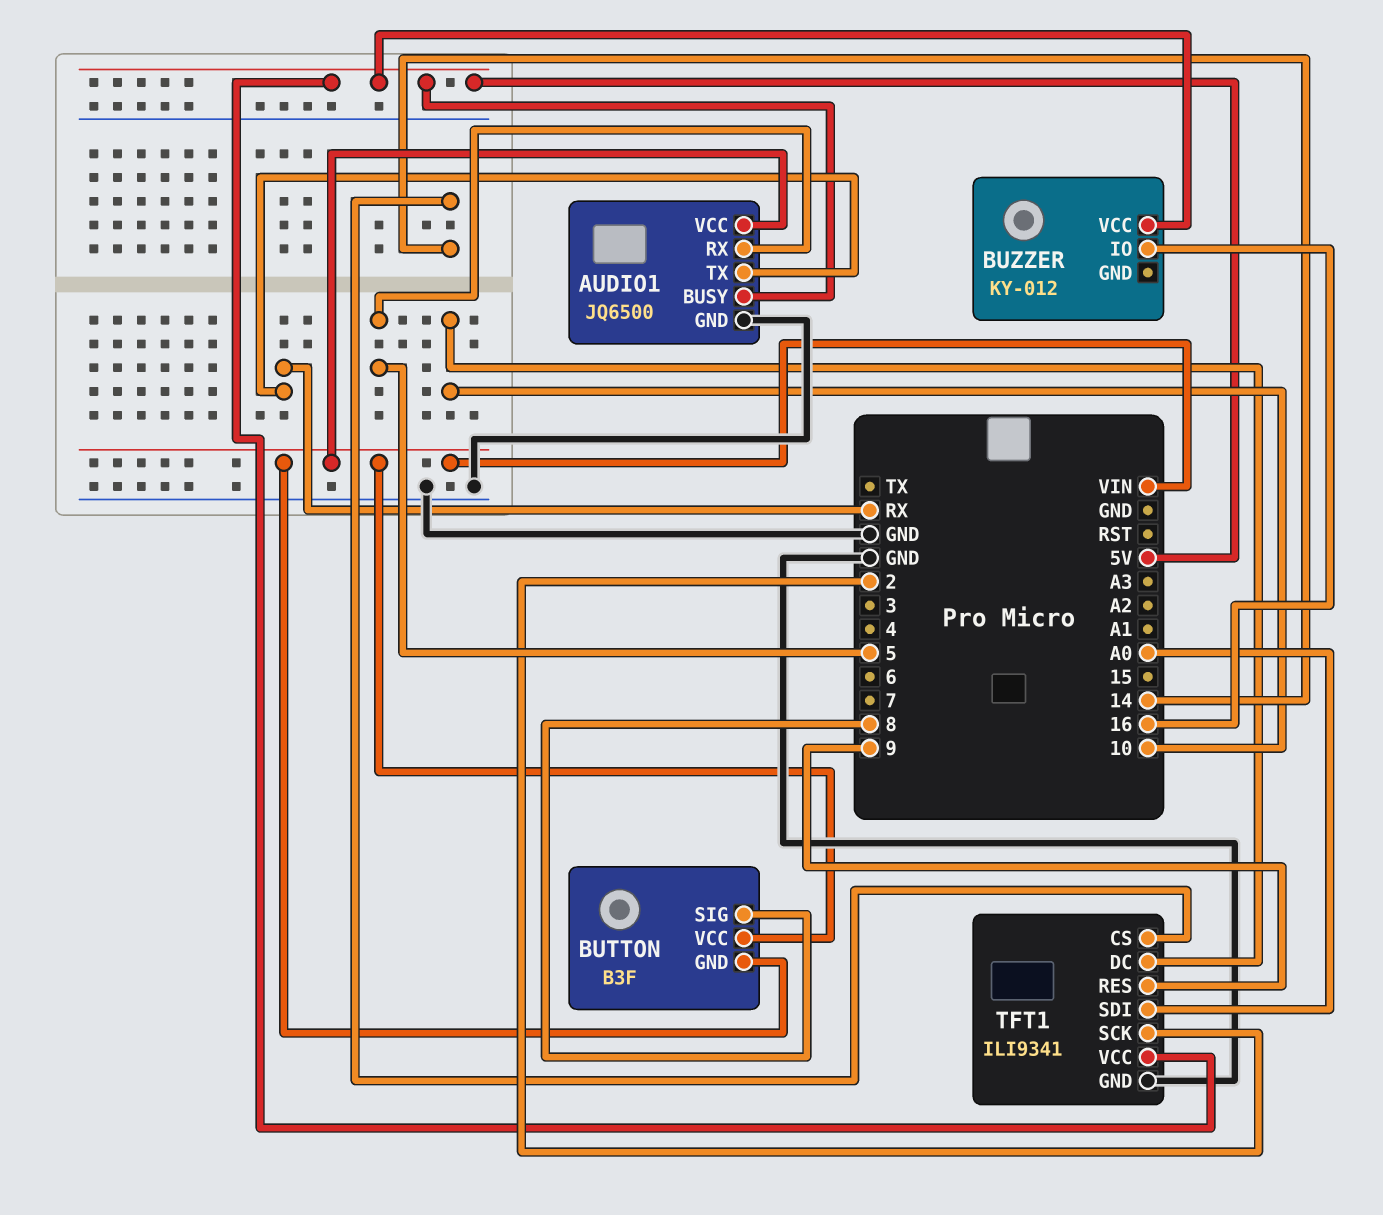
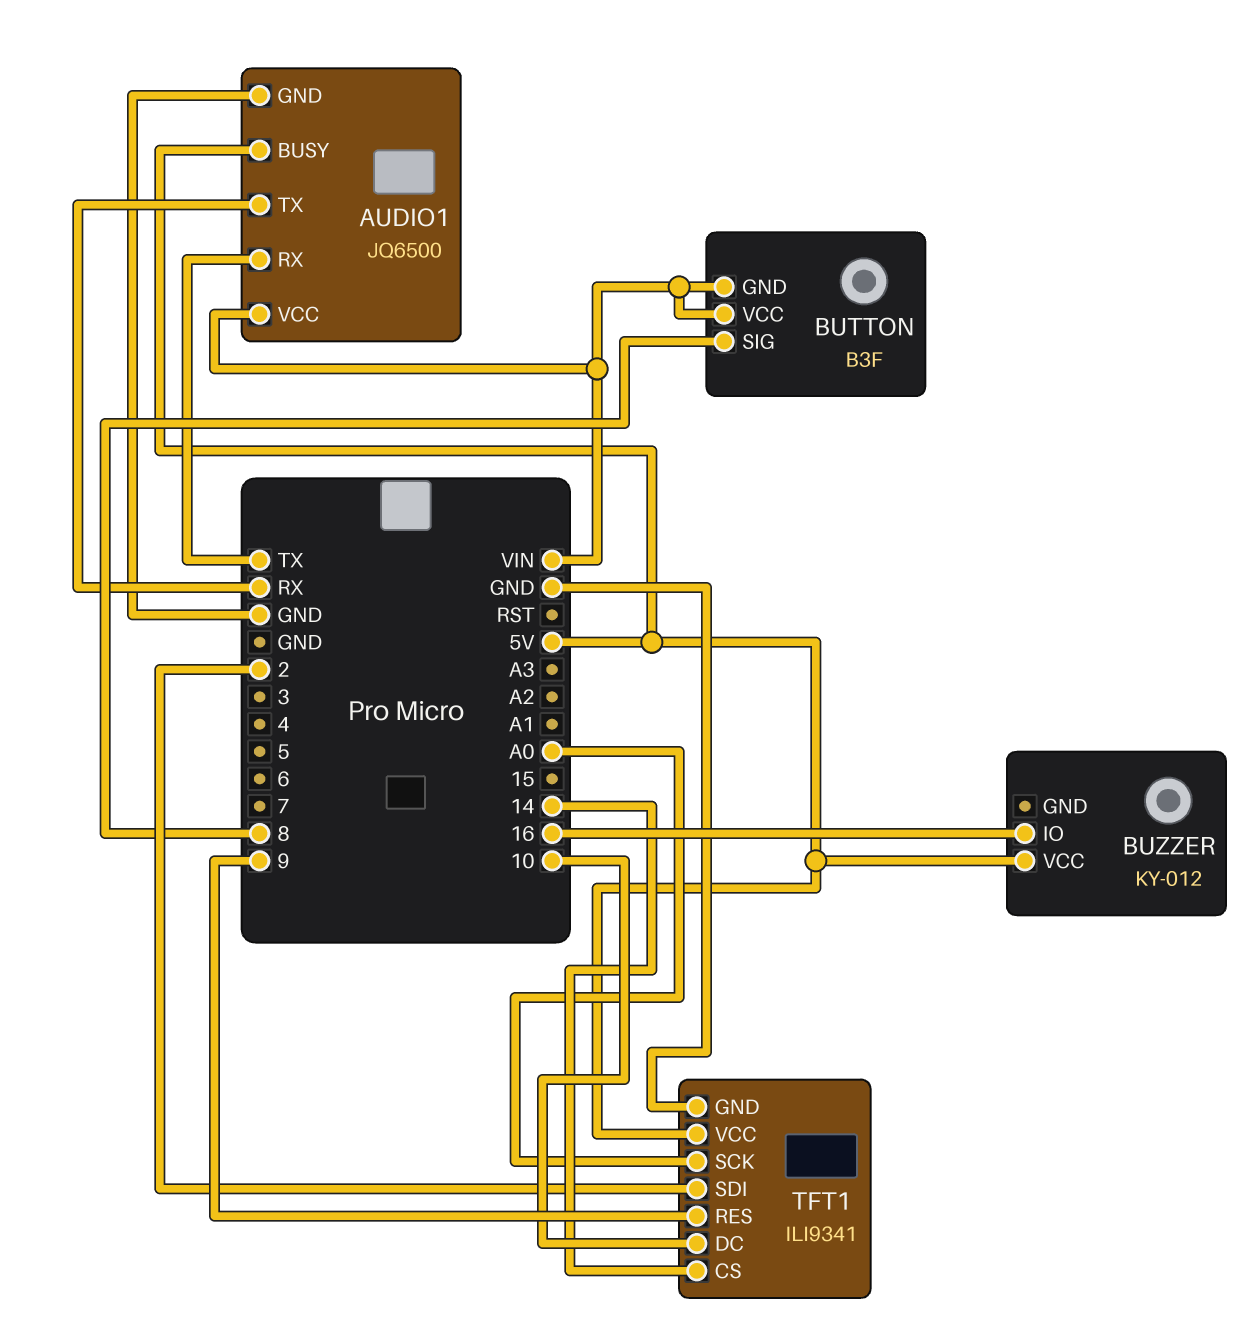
AUDIO1 pin RX: 5 -> TX
TFT1 pin SCK: 2 -> A0
TFT1 pin SDI: A0 -> 2

